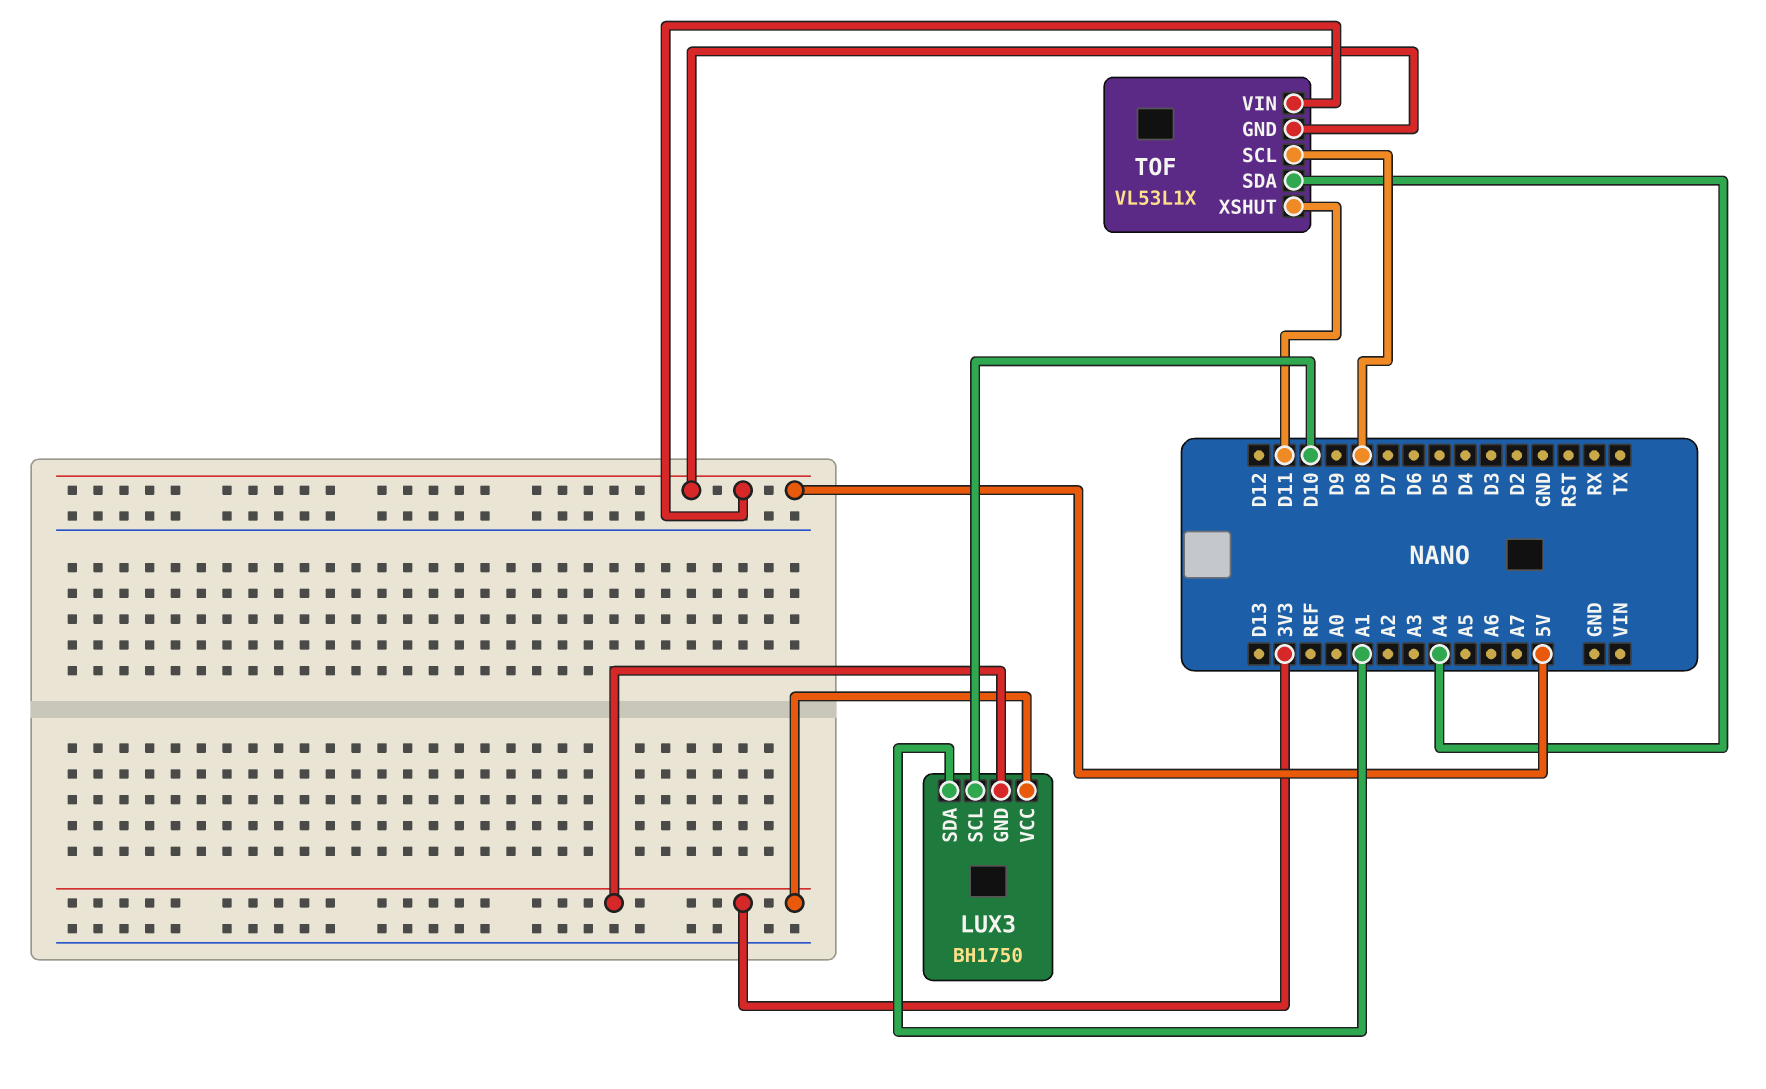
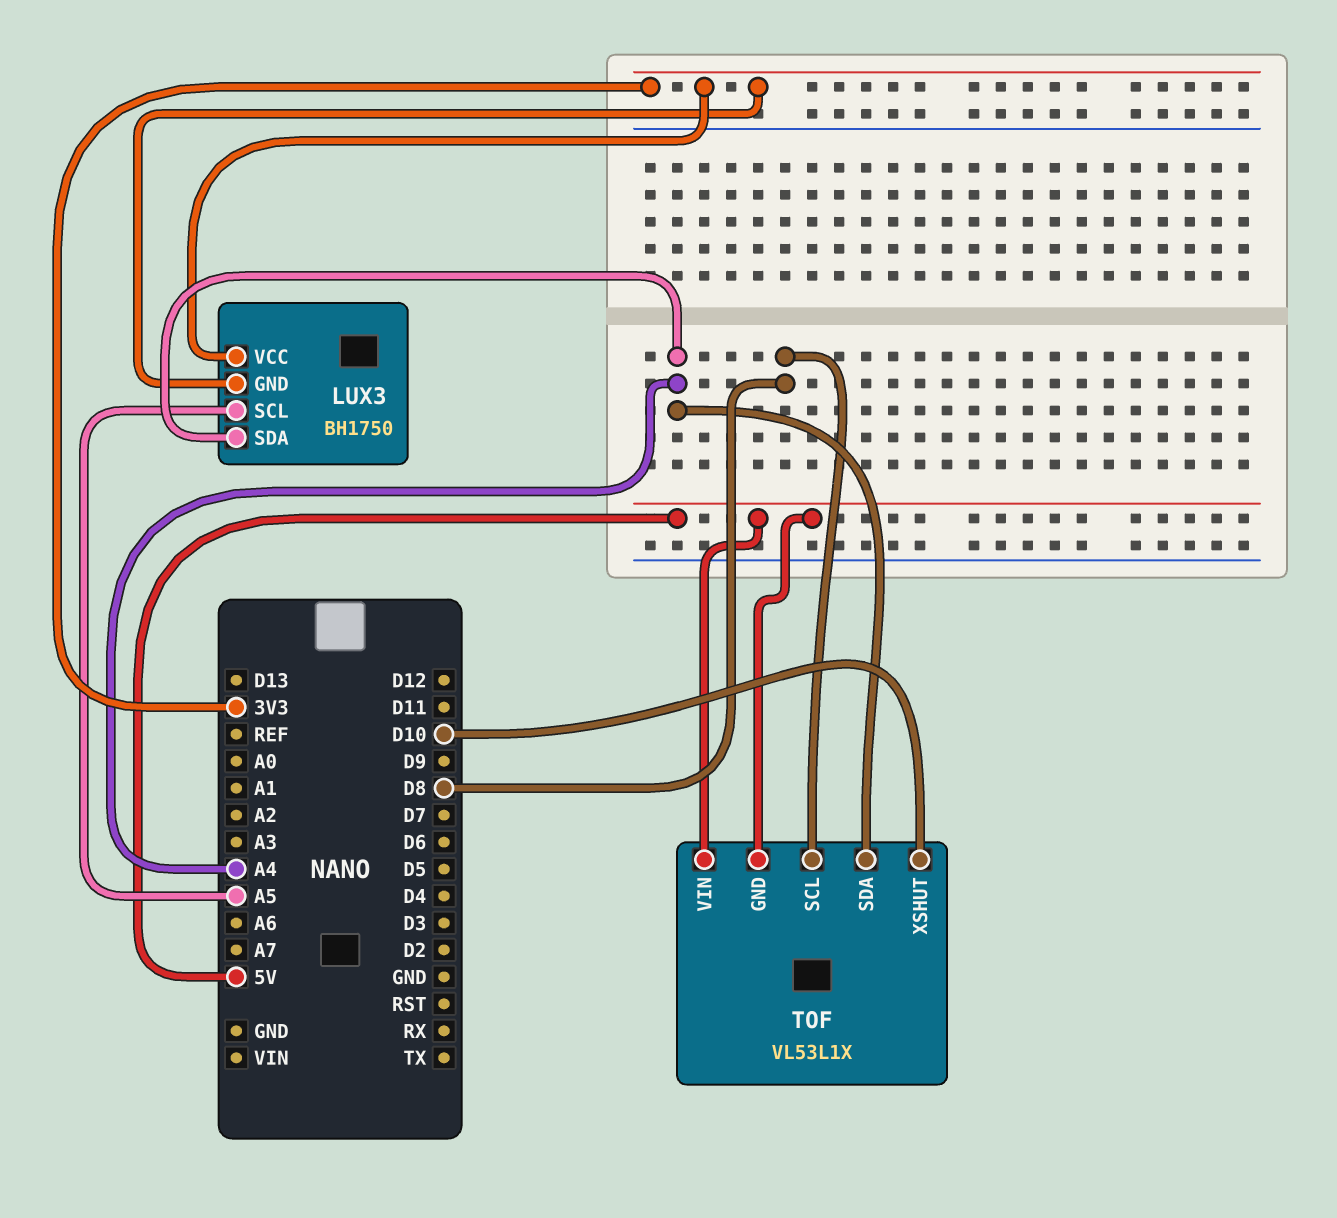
LUX3 pin SCL: D10 -> A5
LUX3 pin SDA: A1 -> A4
TOF pin XSHUT: D11 -> D10

